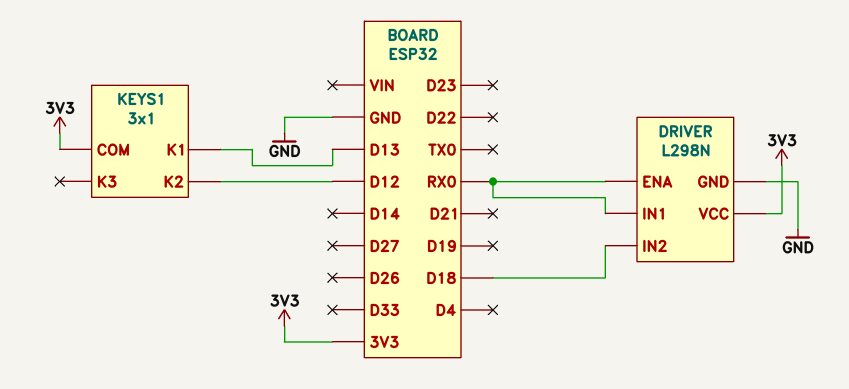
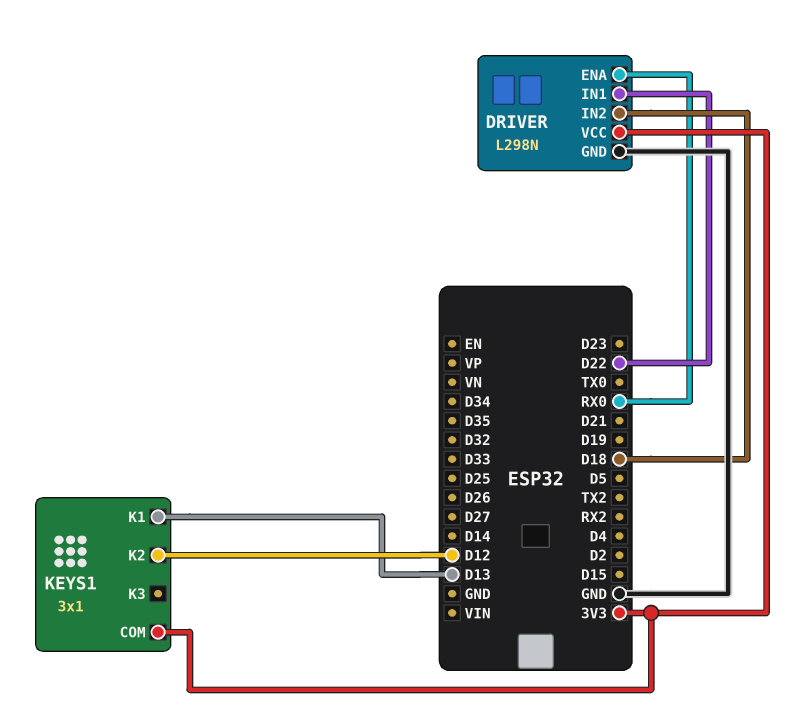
DRIVER pin IN1: RX0 -> D22

